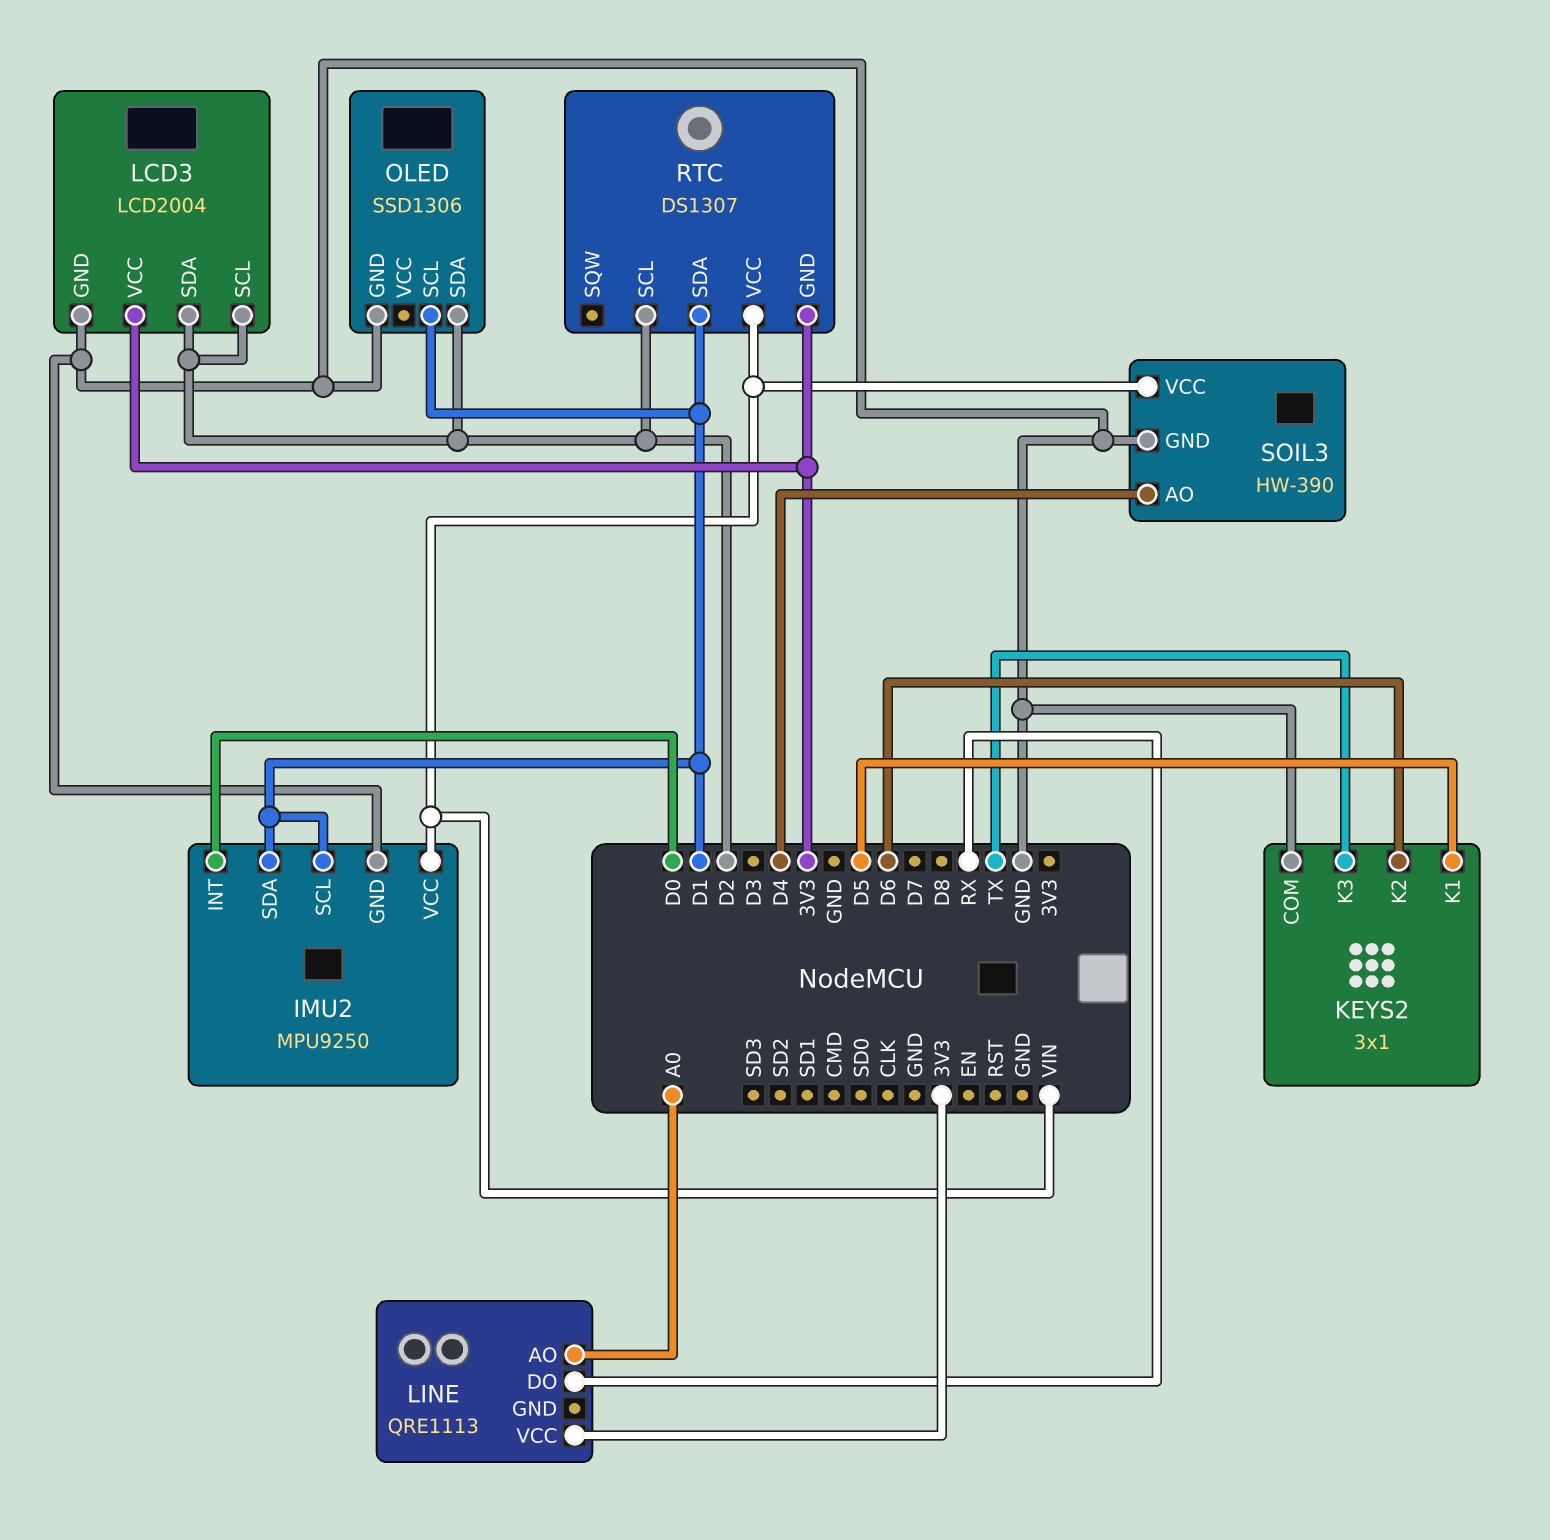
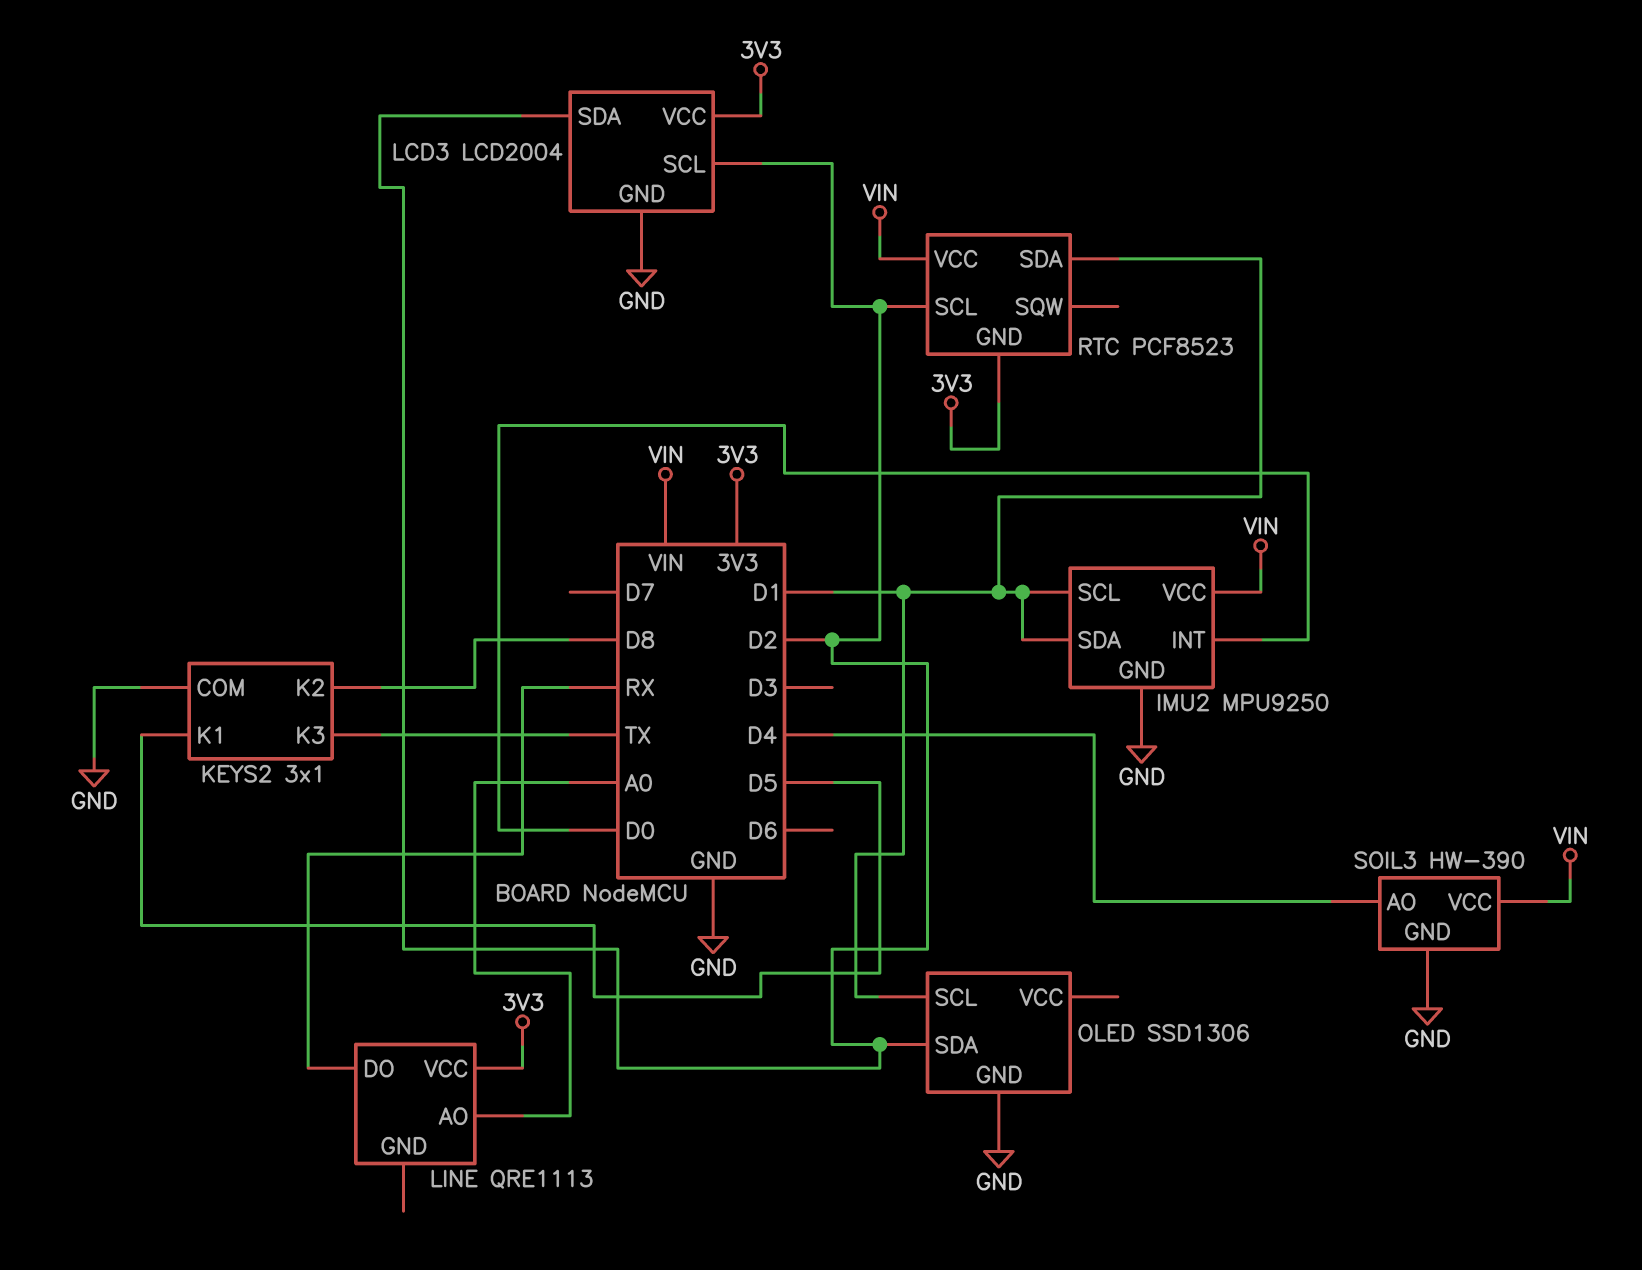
KEYS2 pin K2: D6 -> D8
RTC: DS1307 -> PCF8523

